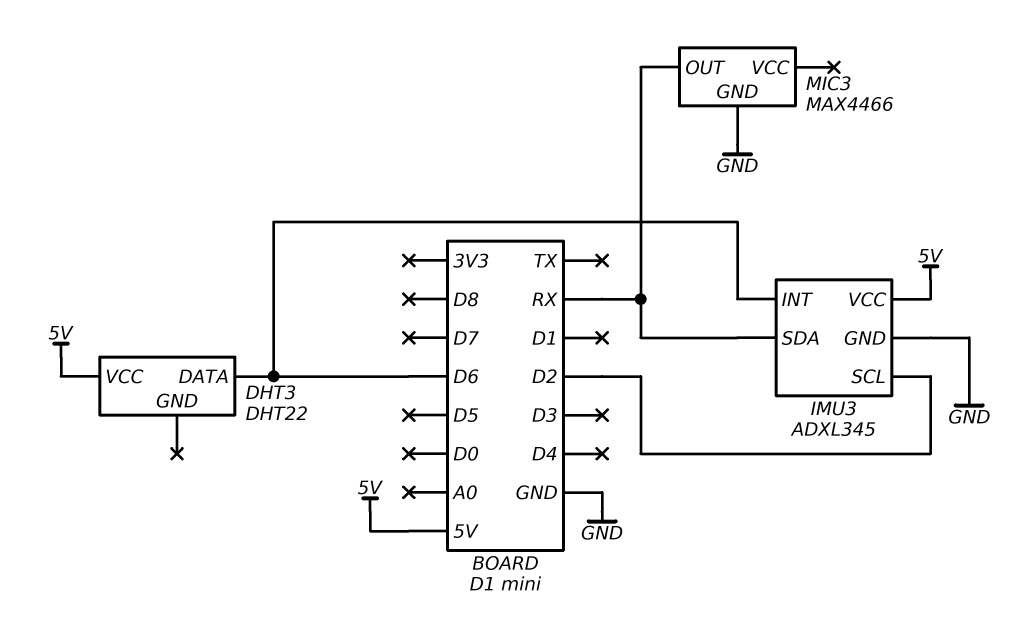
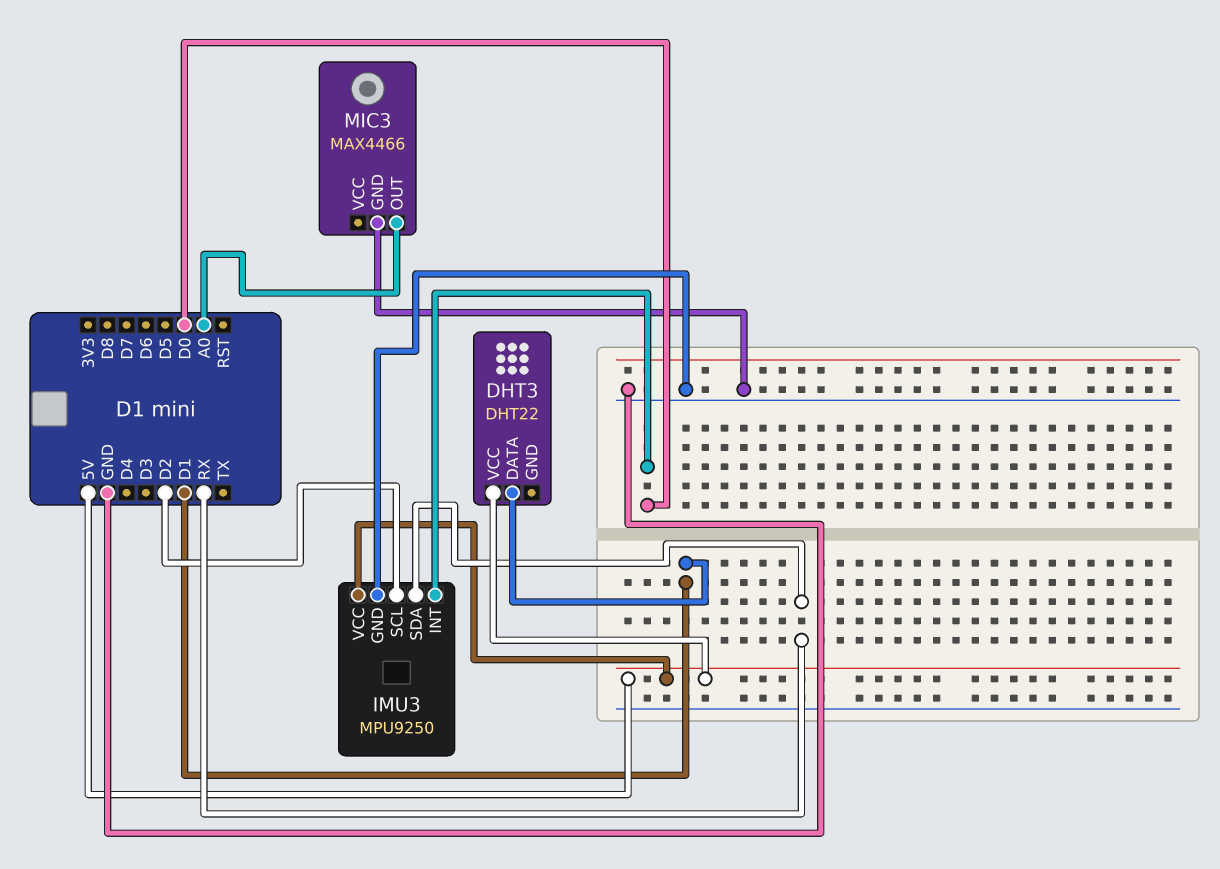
DHT3 pin DATA: D6 -> D1
IMU3: ADXL345 -> MPU9250
IMU3 pin INT: D6 -> D0
MIC3 pin OUT: RX -> A0

